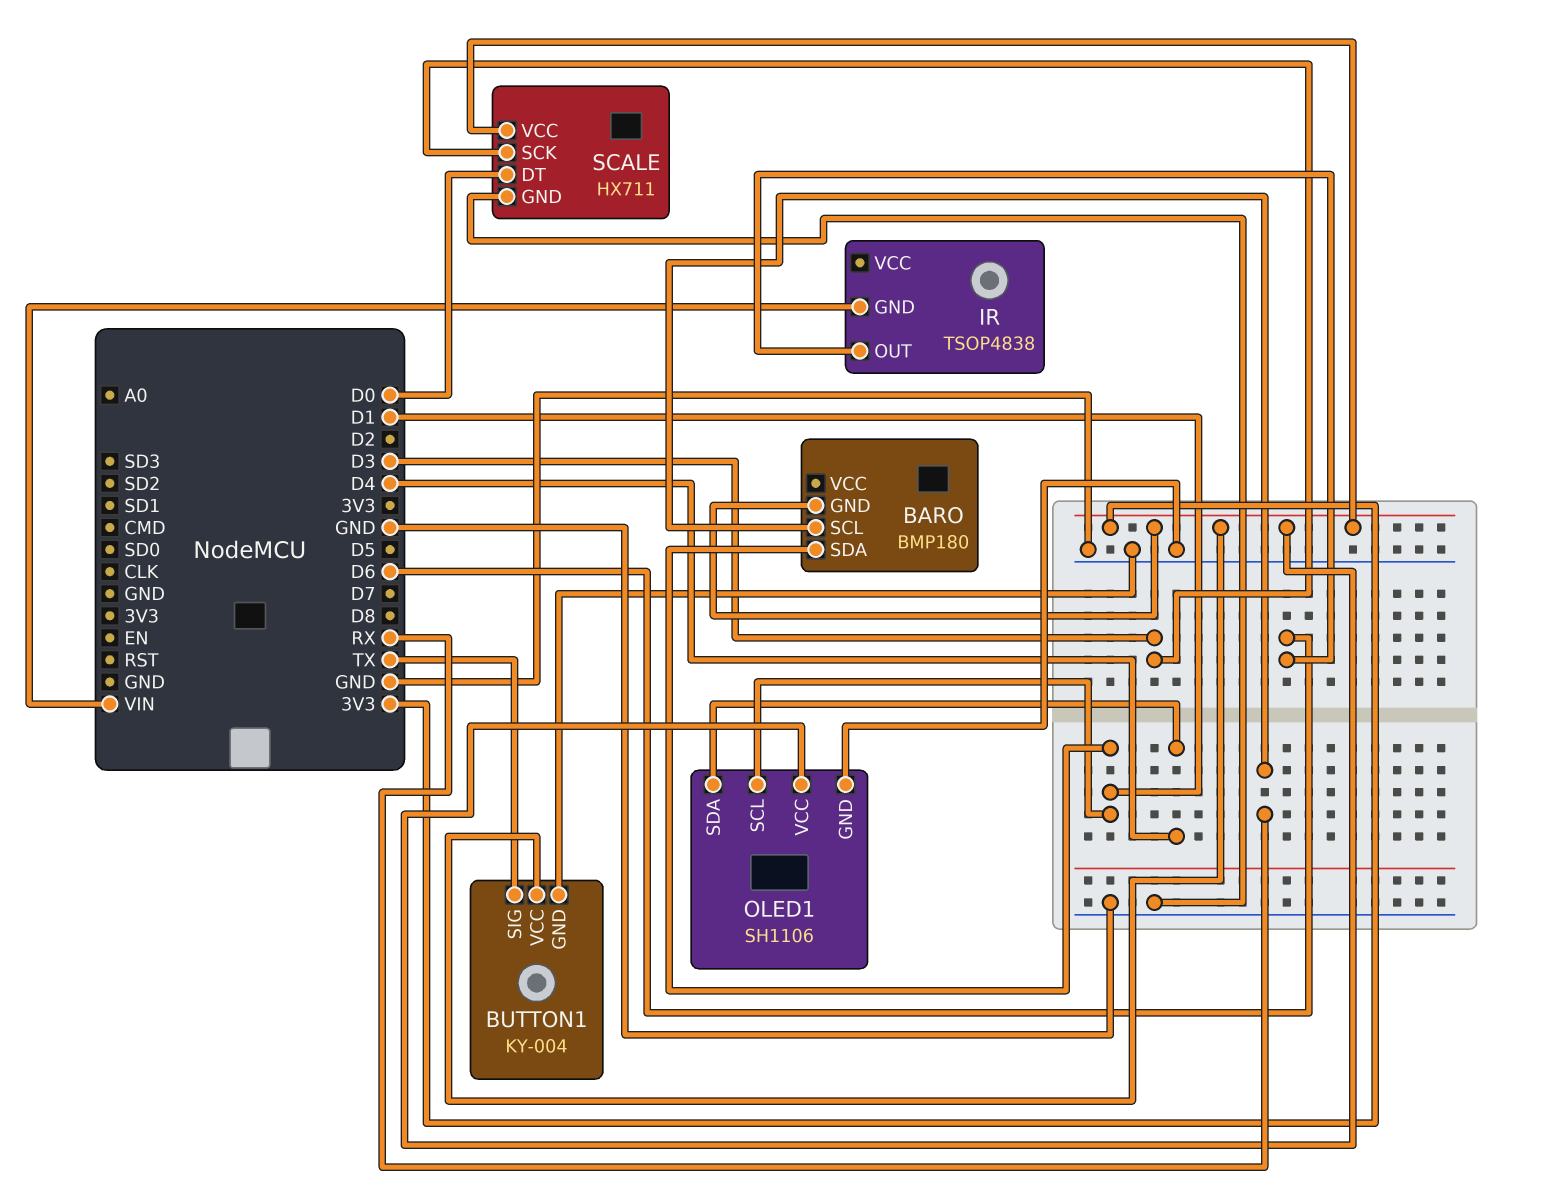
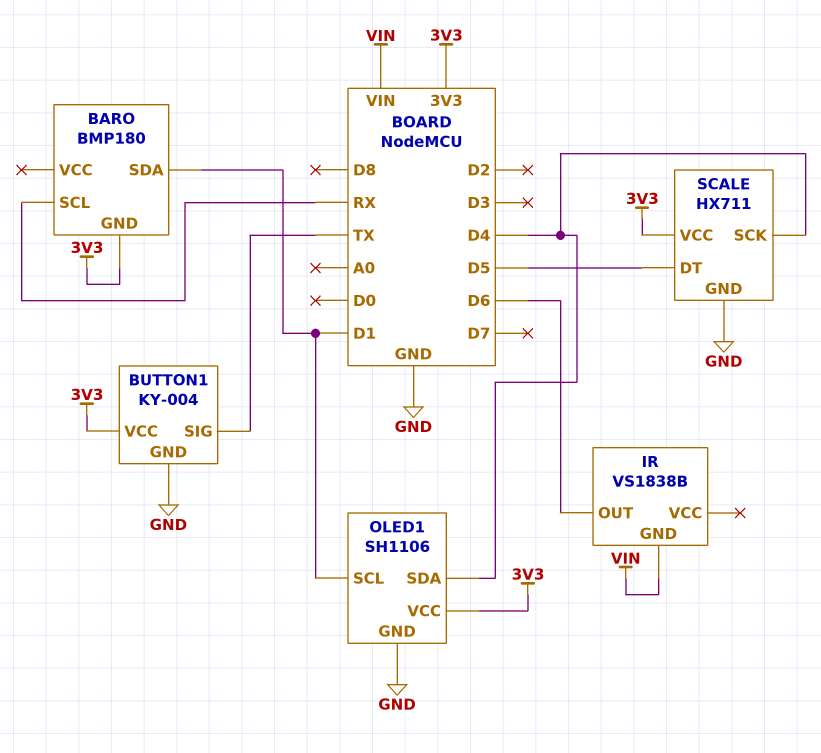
IR: TSOP4838 -> VS1838B
SCALE pin DT: D0 -> D5
SCALE pin SCK: D3 -> D4

